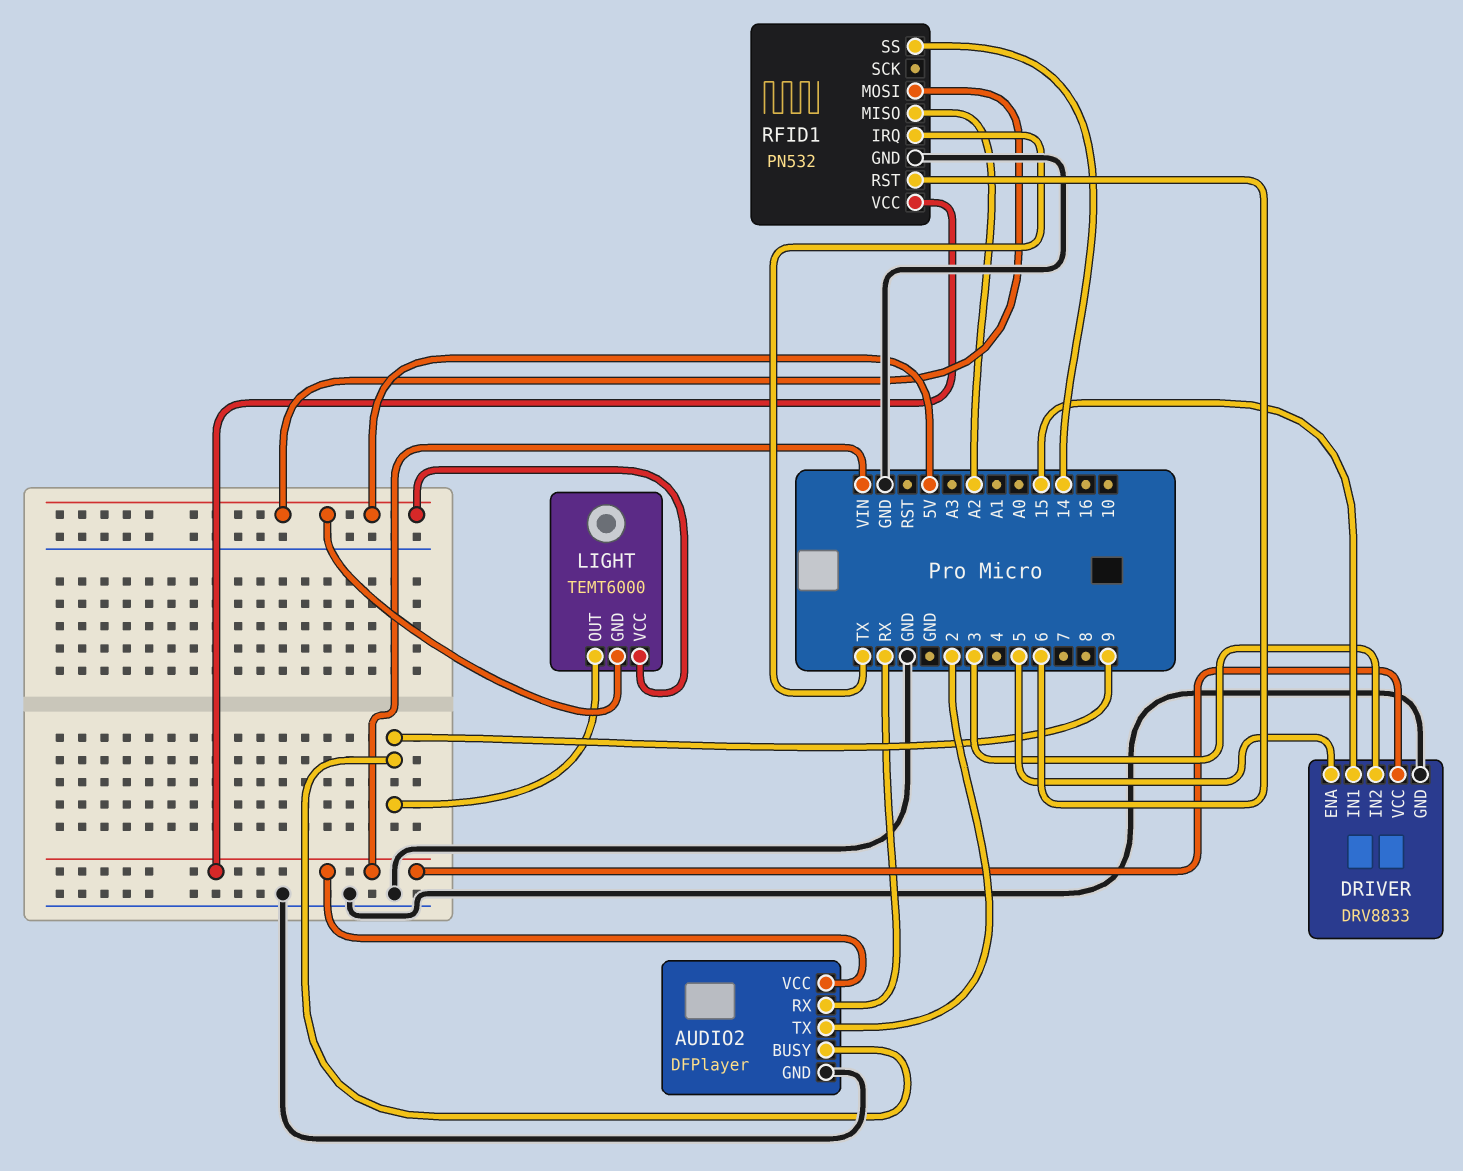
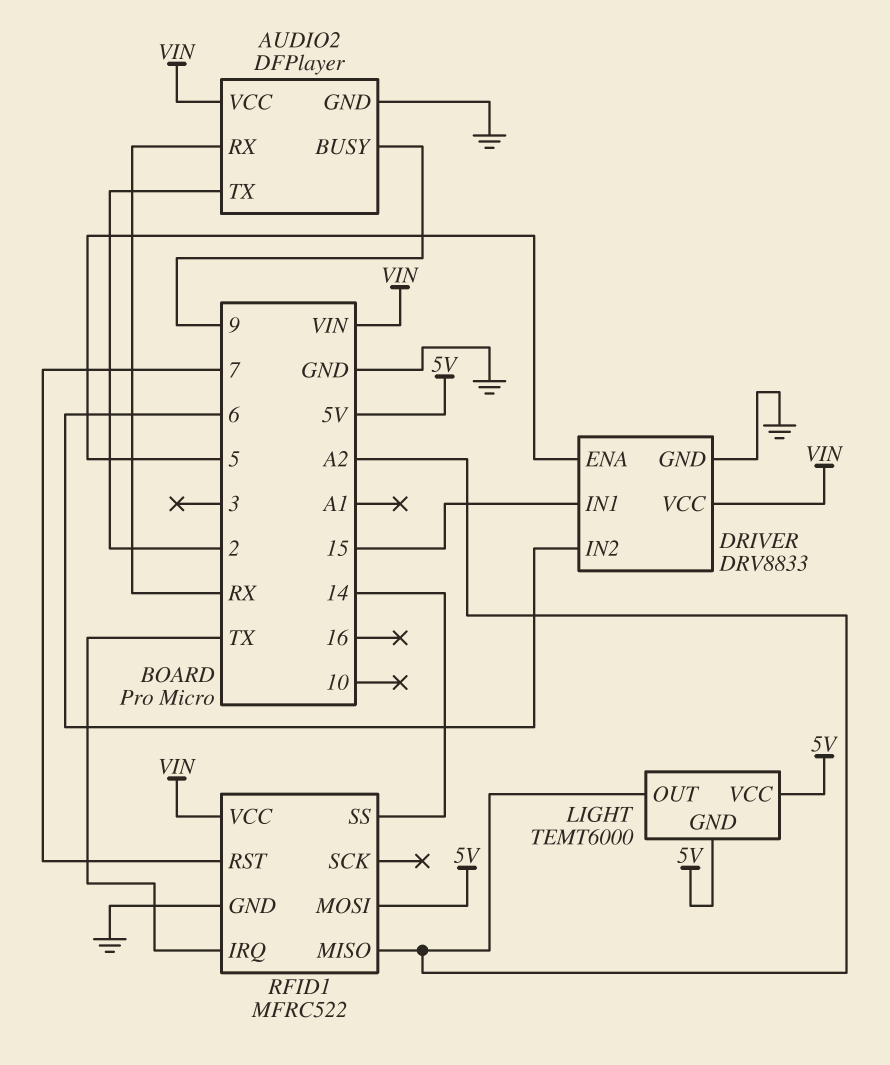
DRIVER pin IN2: 3 -> 6
LIGHT pin OUT: 9 -> A2
RFID1: PN532 -> MFRC522
RFID1 pin RST: 6 -> 7

